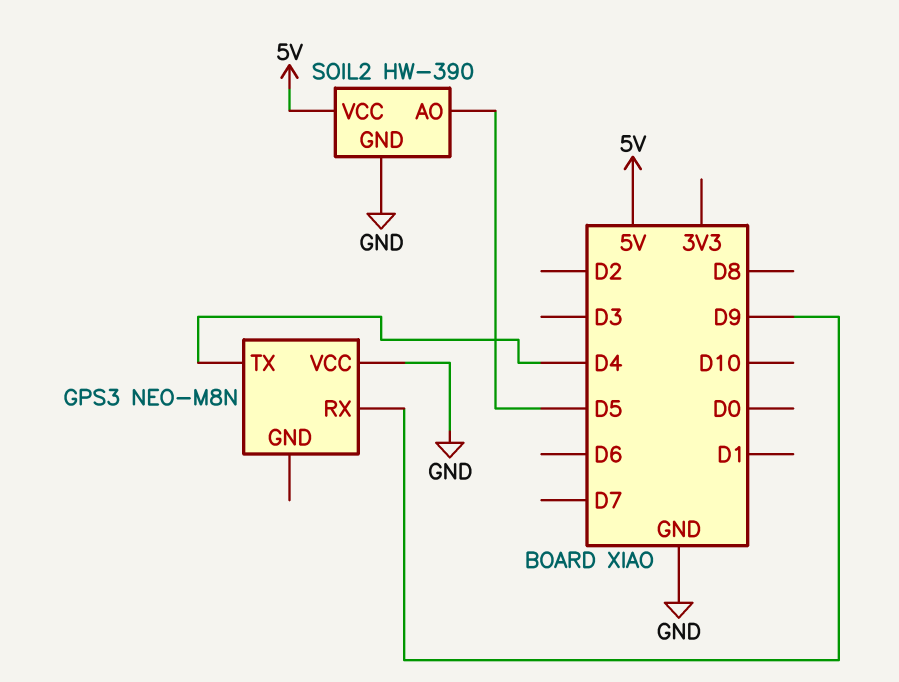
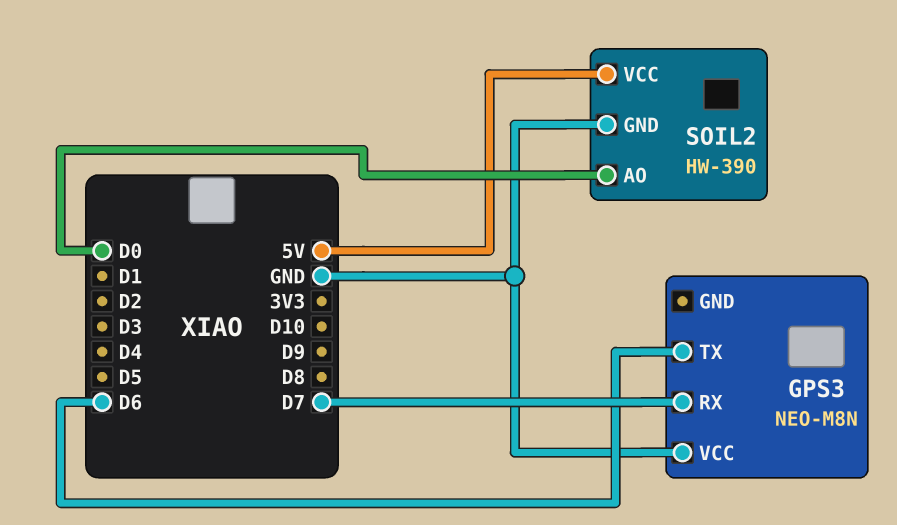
GPS3 pin RX: D9 -> D7
GPS3 pin TX: D4 -> D6
SOIL2 pin AO: D5 -> D0

